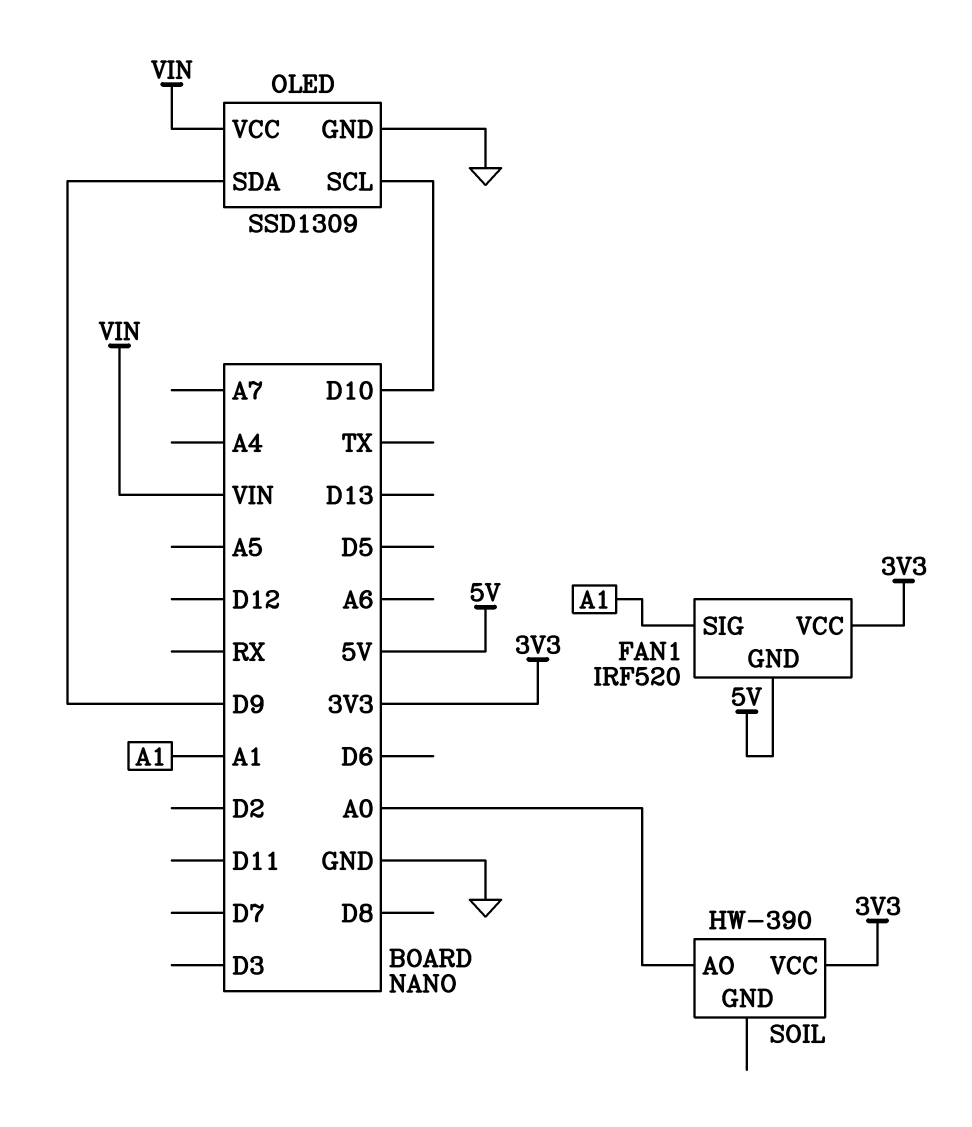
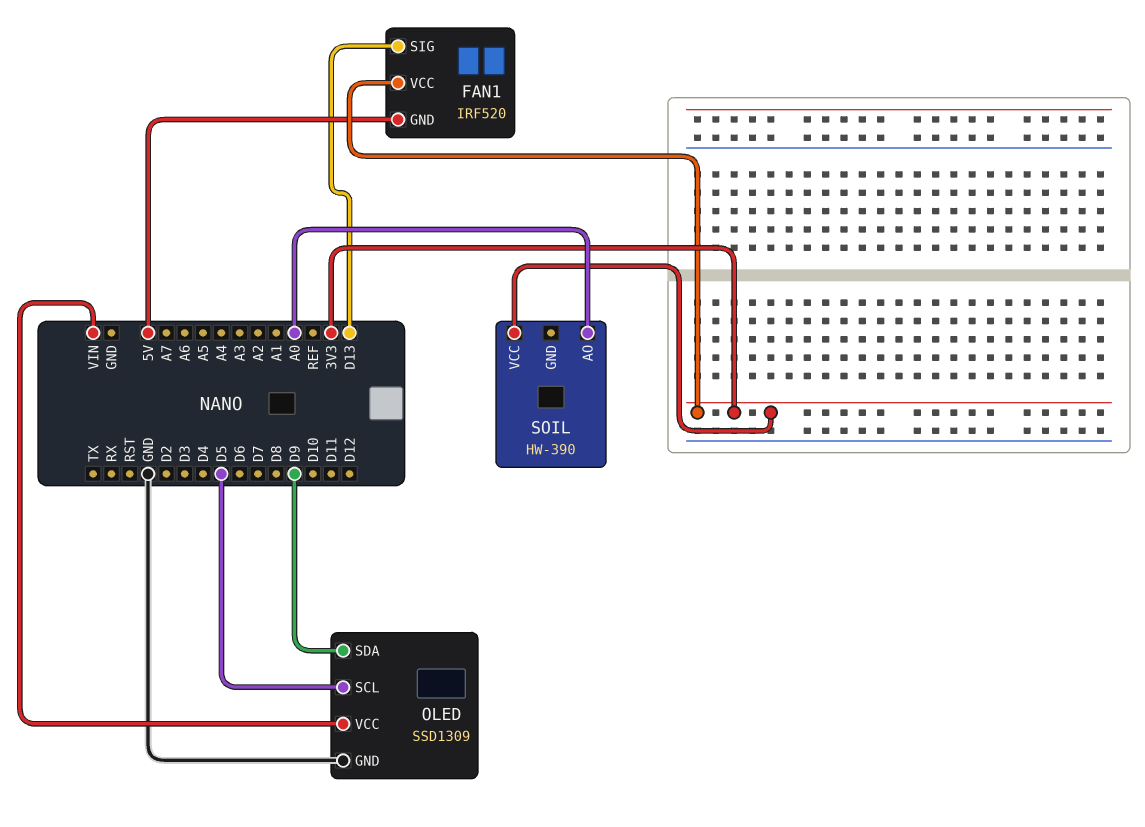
FAN1 pin SIG: A1 -> D13
OLED pin SCL: D10 -> D5

